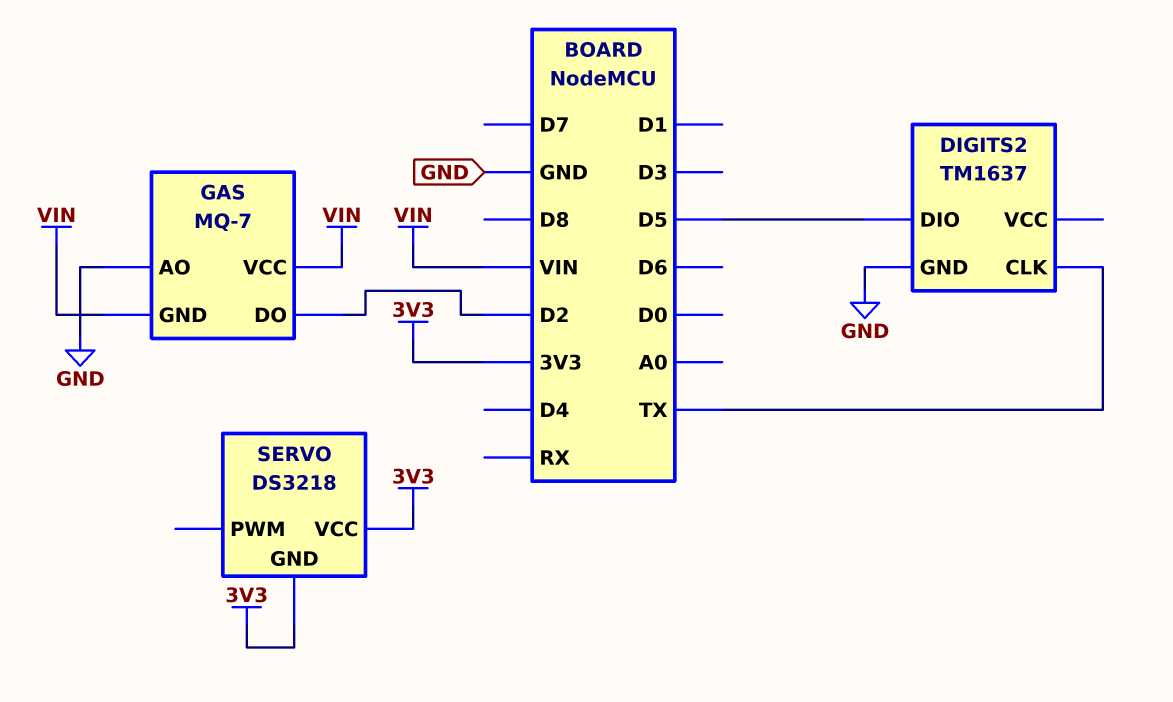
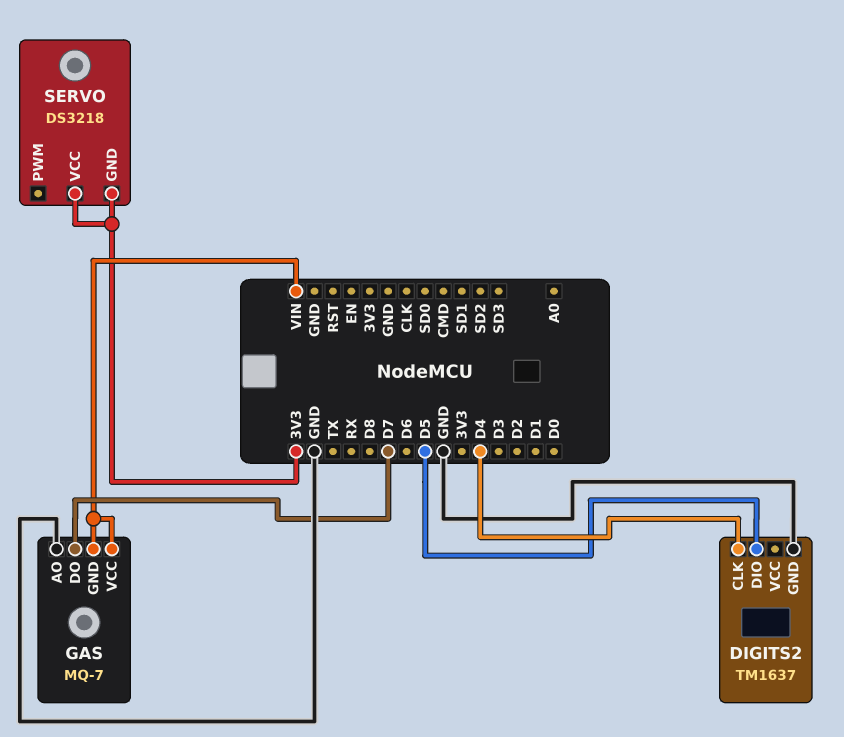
DIGITS2 pin CLK: TX -> D4
GAS pin DO: D2 -> D7

